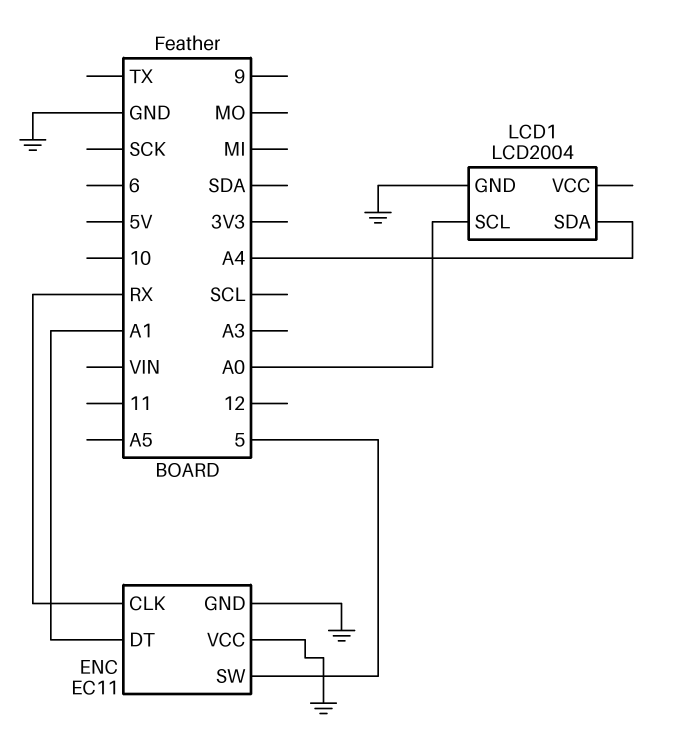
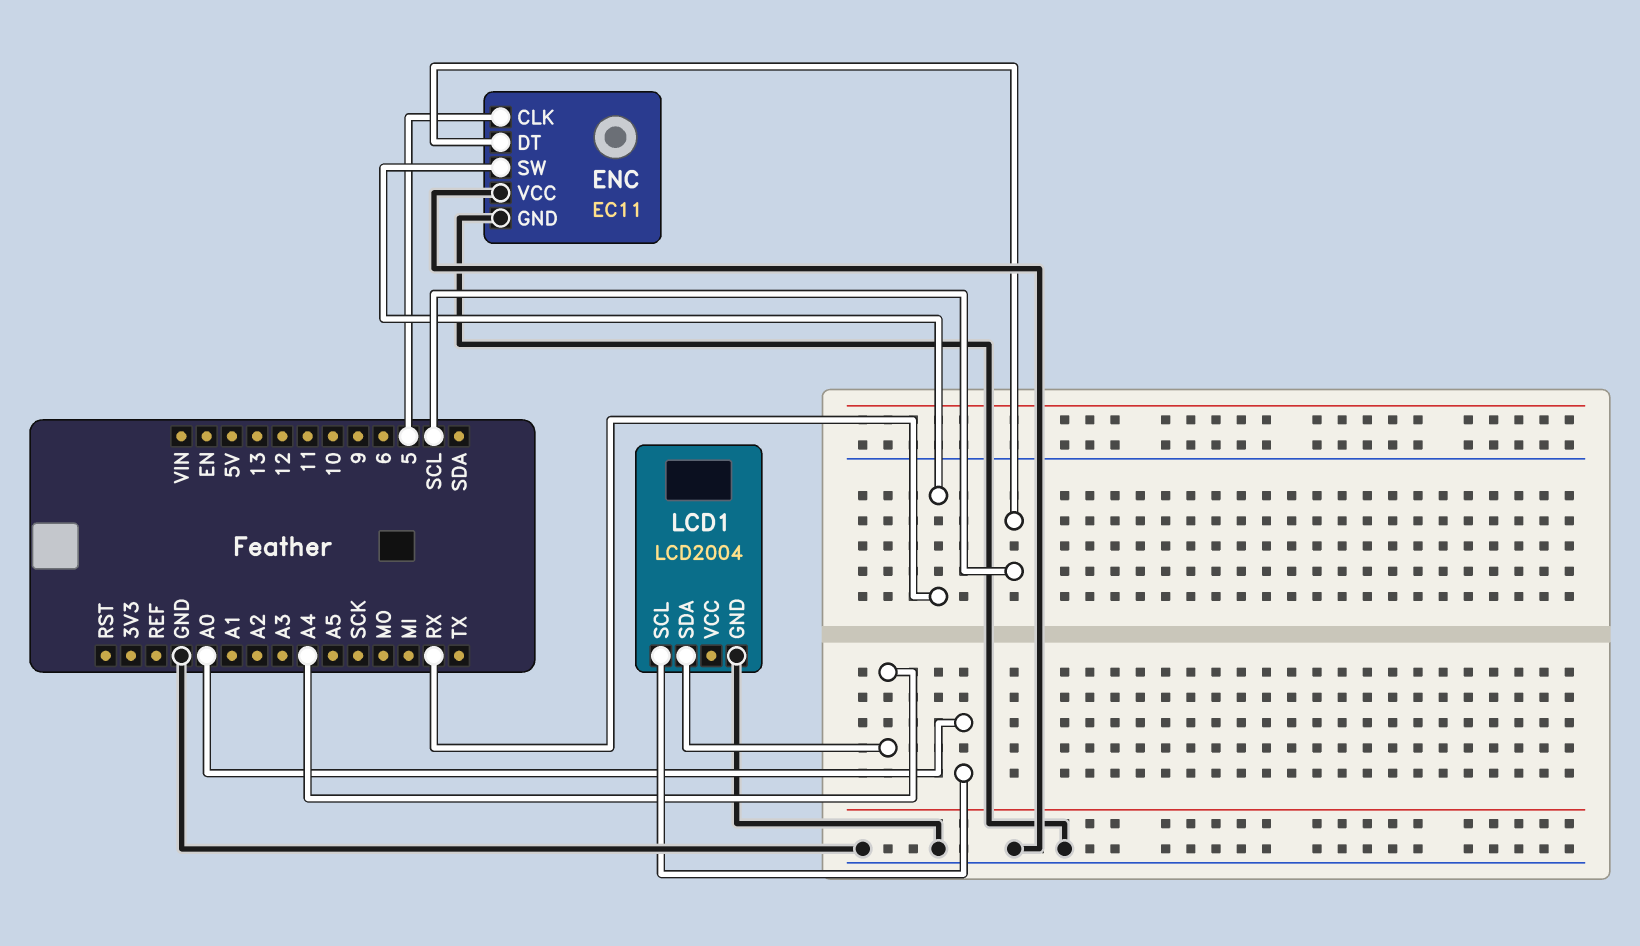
ENC pin CLK: RX -> 5
ENC pin DT: A1 -> SCL
ENC pin SW: 5 -> RX

